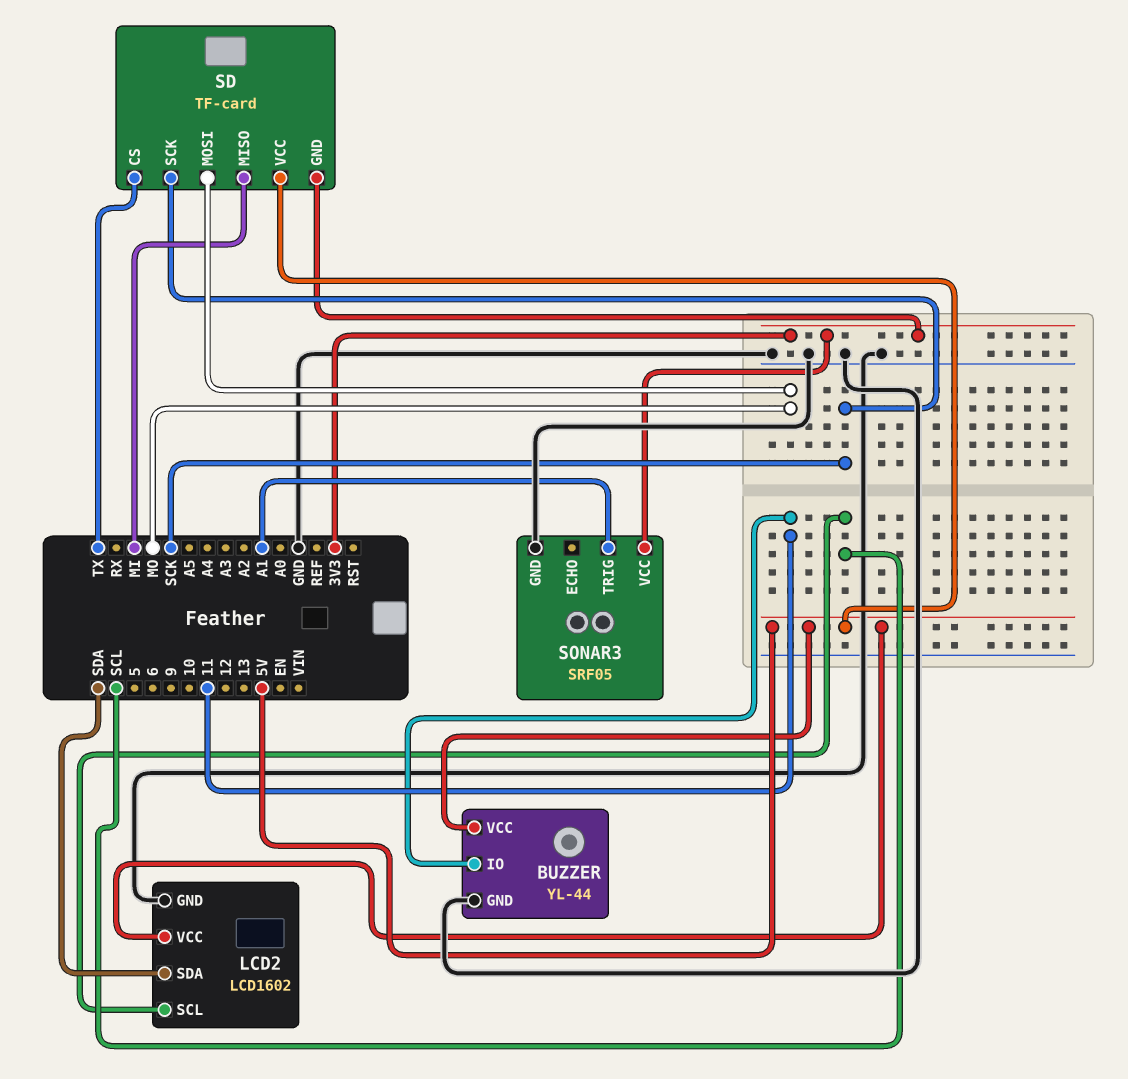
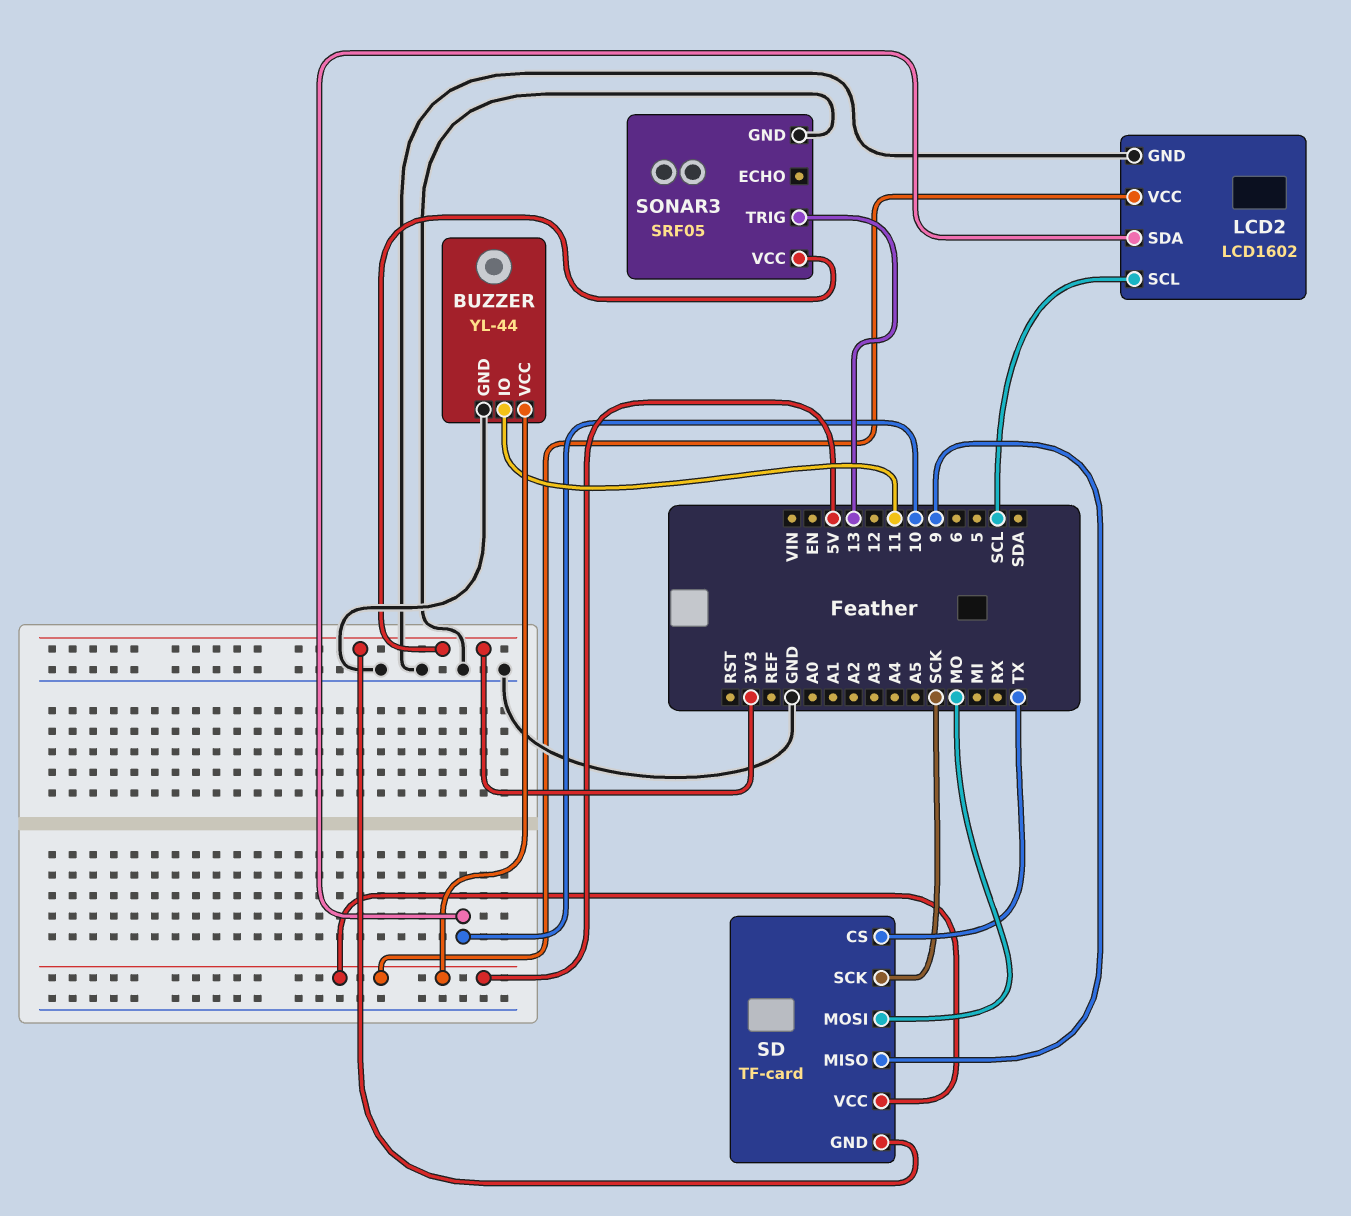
LCD2 pin SDA: SDA -> 10
SD pin MISO: MI -> 9
SONAR3 pin TRIG: A1 -> 13

